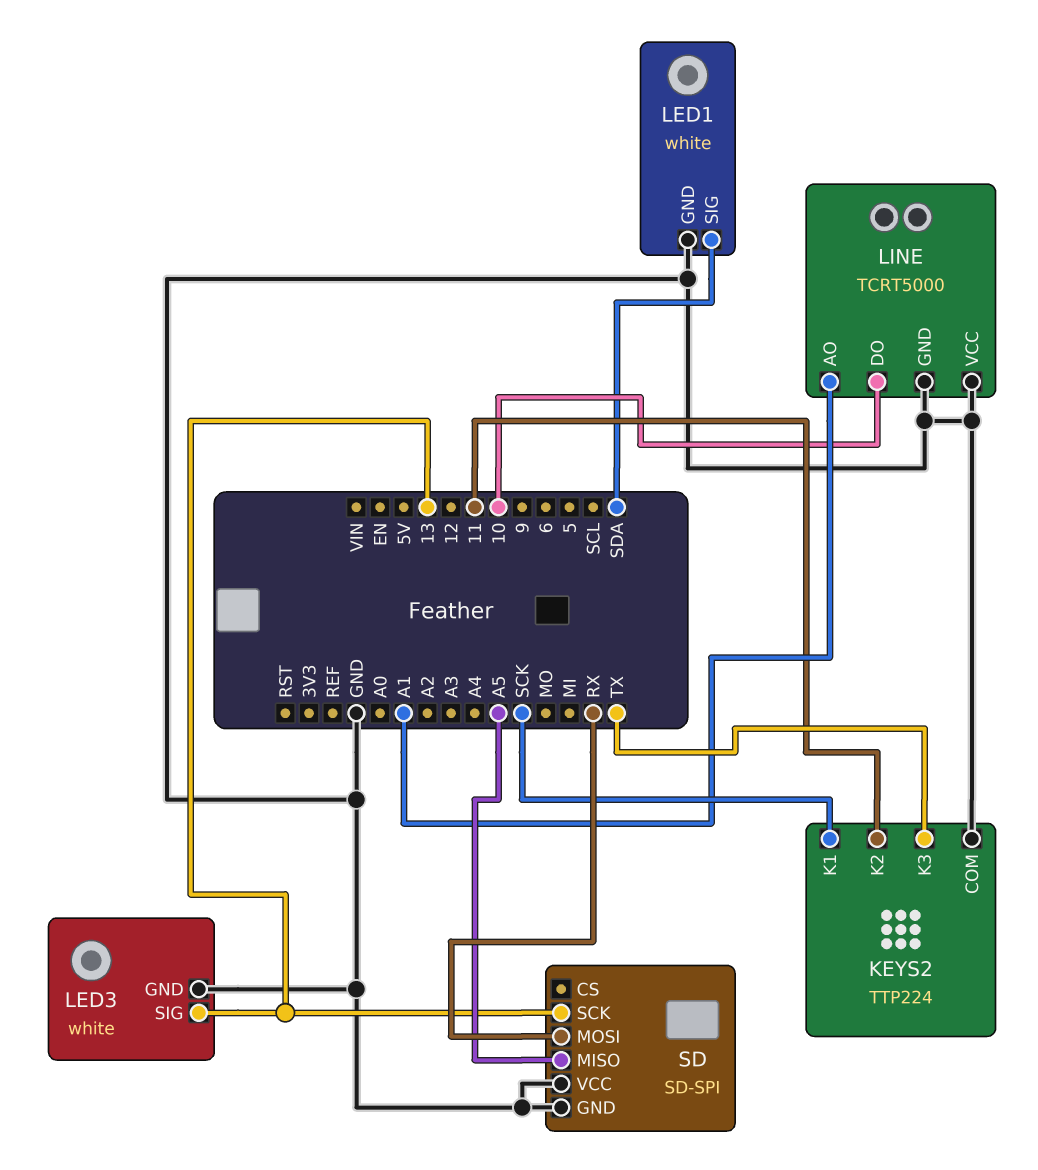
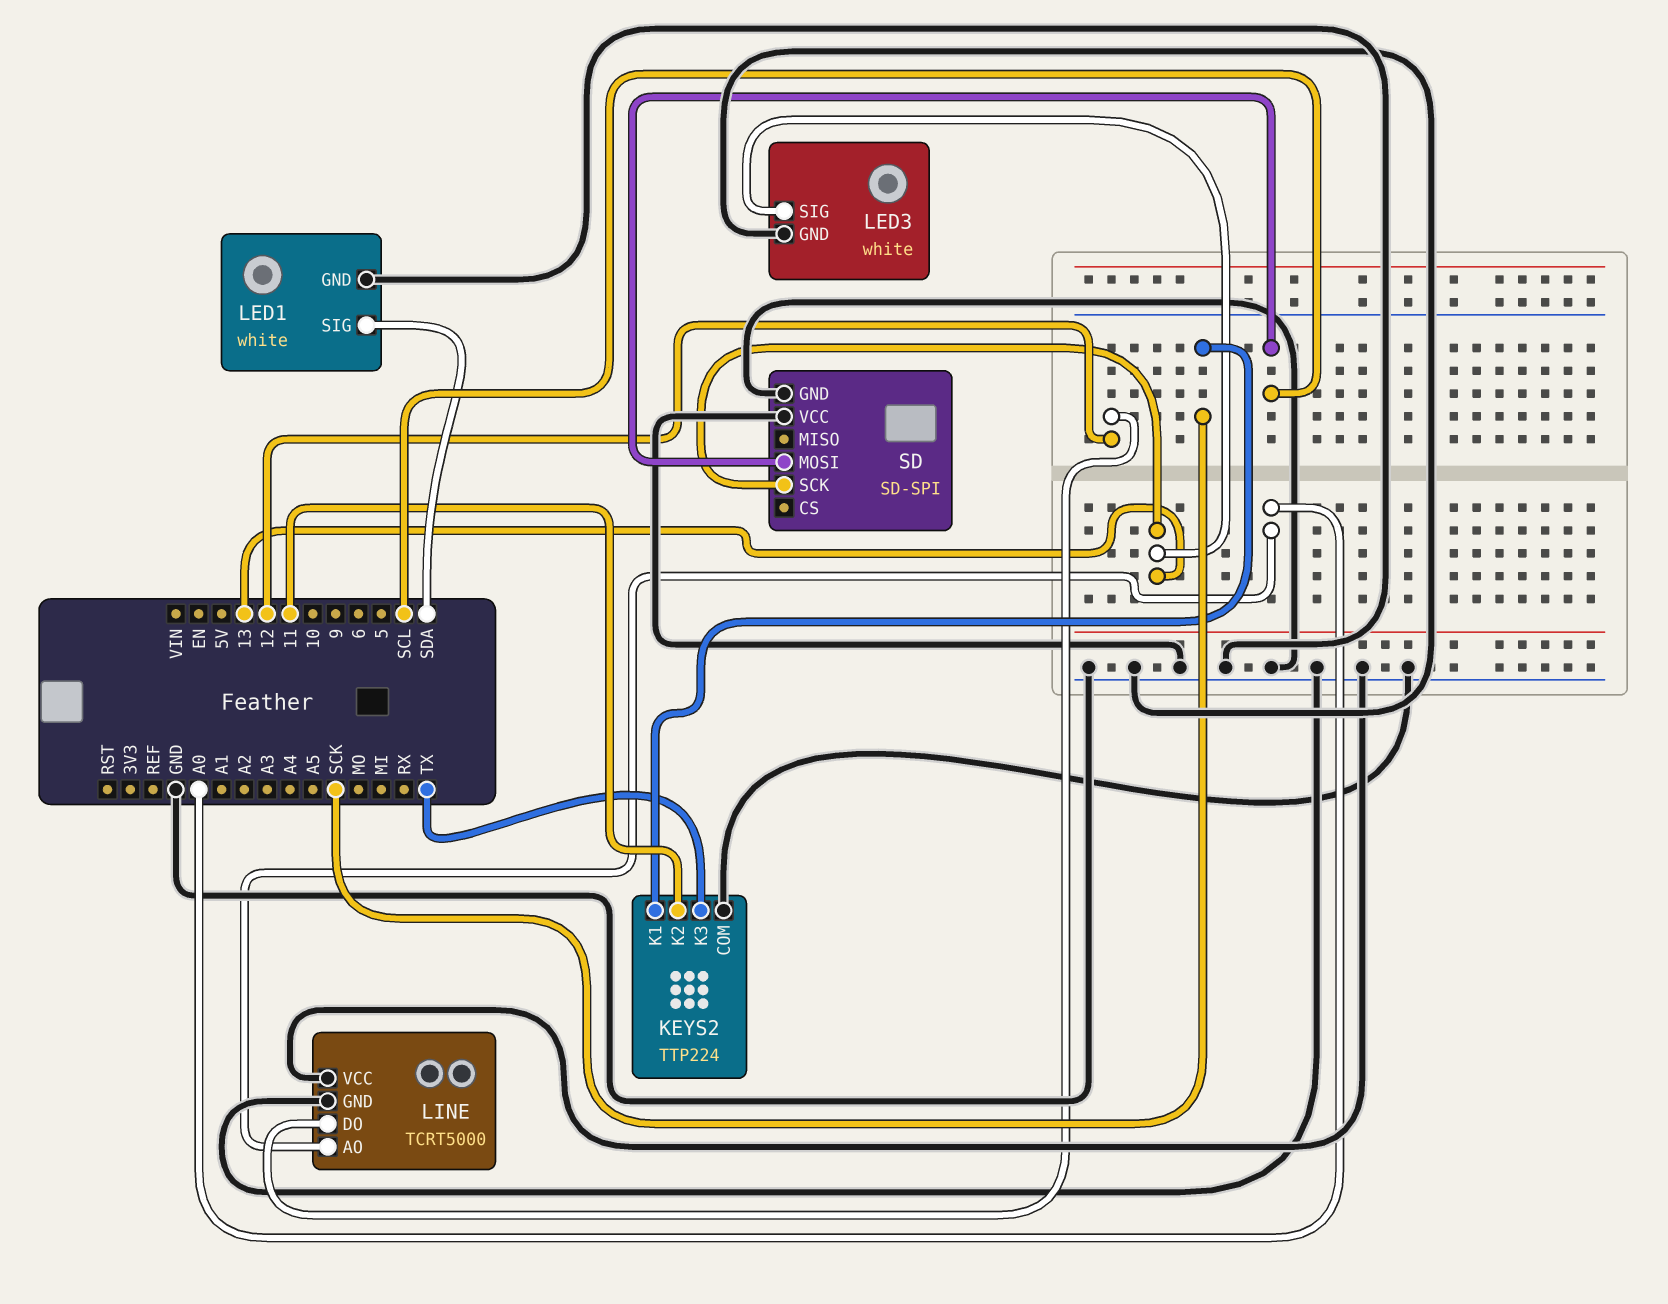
LINE pin AO: A1 -> A0
LINE pin DO: 10 -> 12
SD pin MISO: A5 -> none
SD pin MOSI: RX -> SCL

